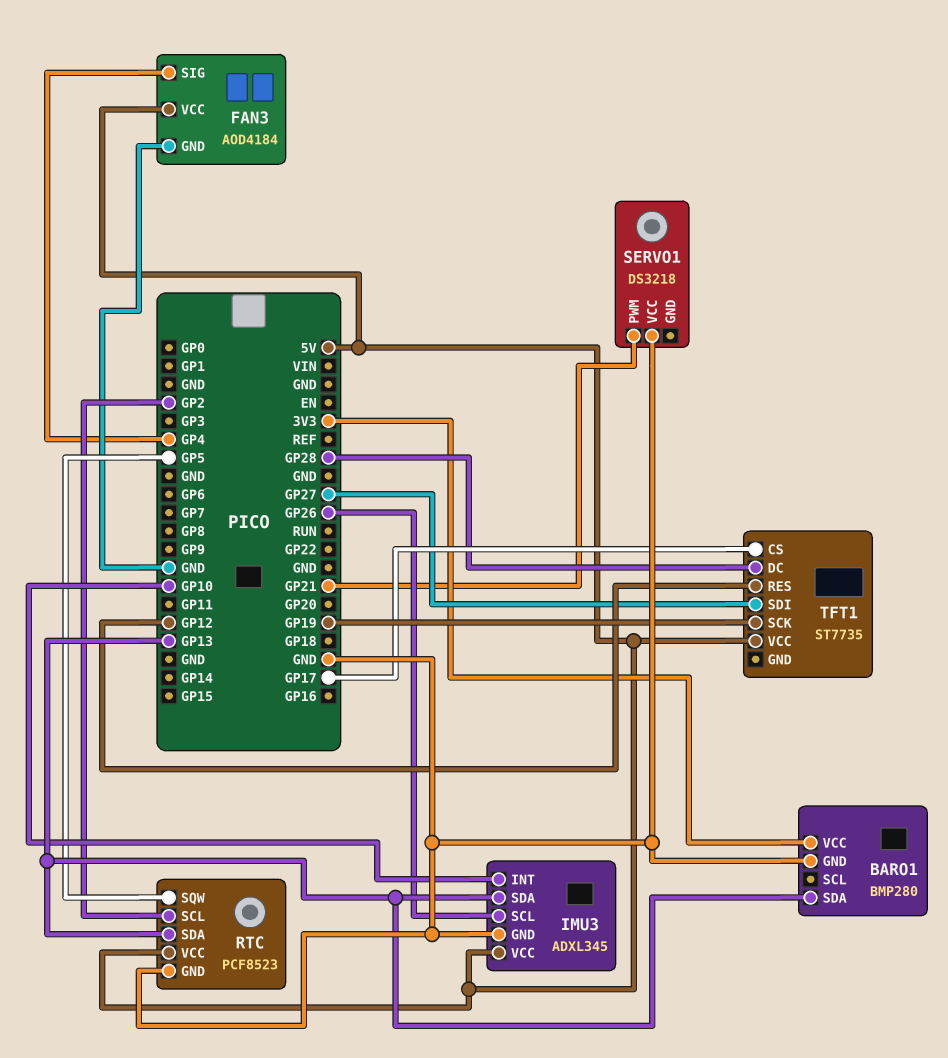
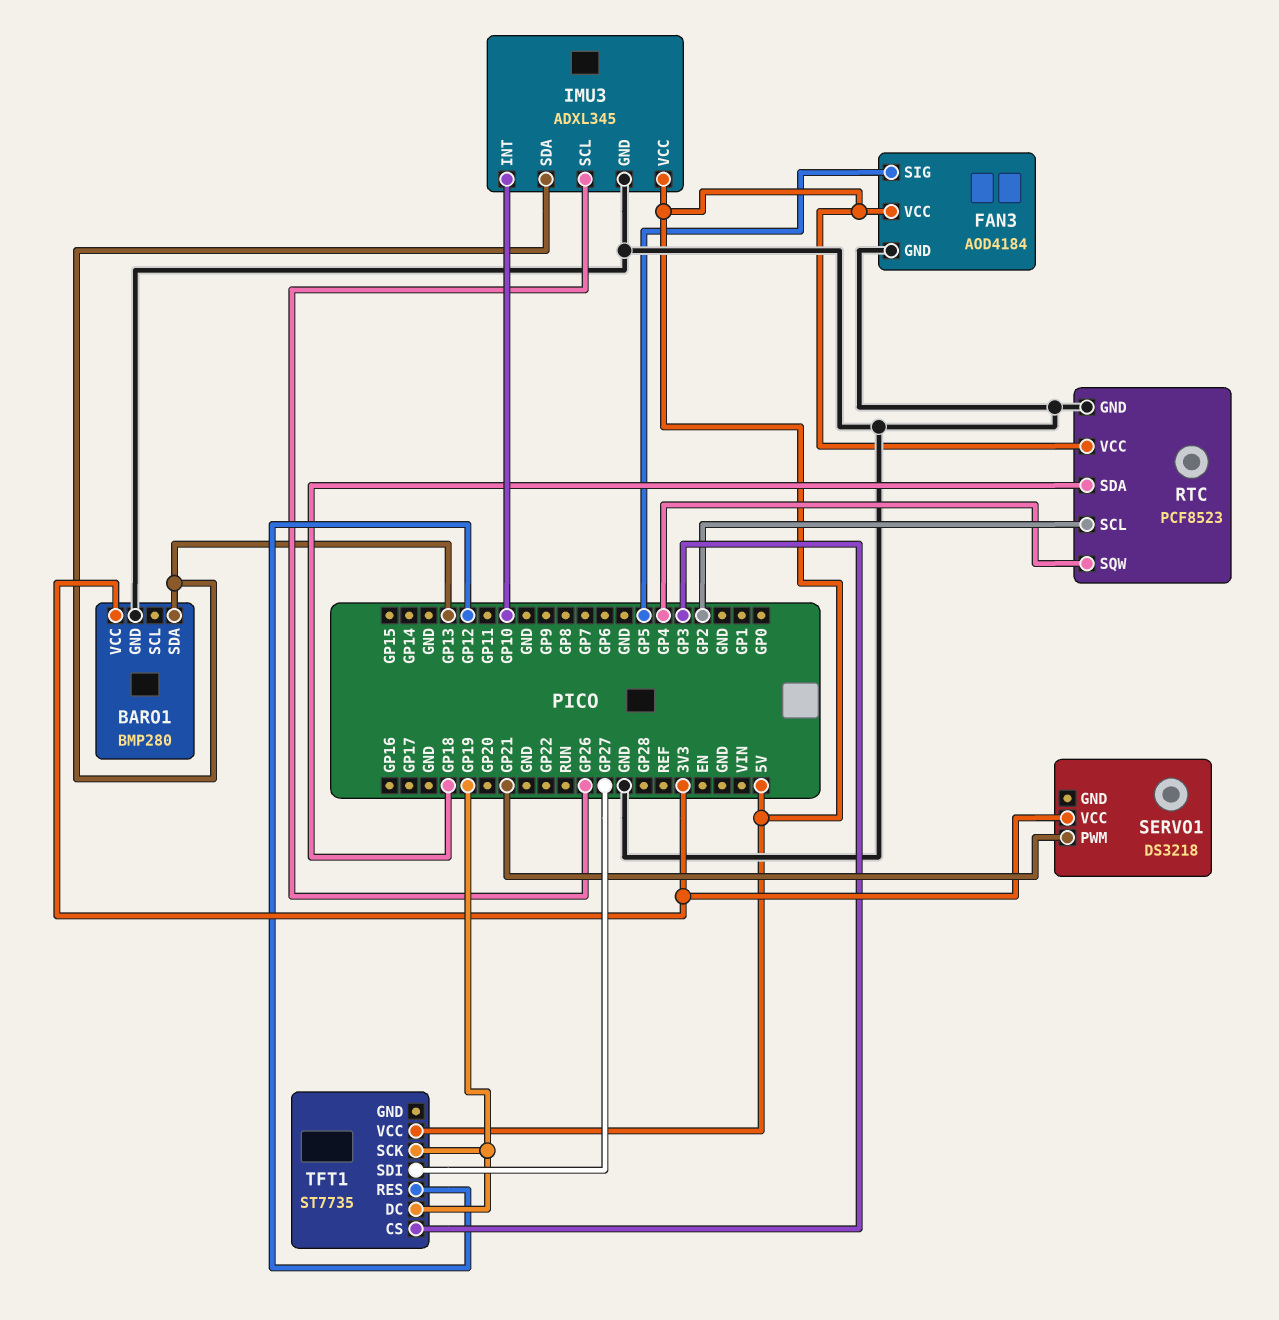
FAN3 pin SIG: GP4 -> GP5
RTC pin SDA: GP13 -> GP18
RTC pin SQW: GP5 -> GP4
SERVO1 pin VCC: GND -> 3V3
TFT1 pin CS: GP17 -> GP3
TFT1 pin DC: GP28 -> GP19

